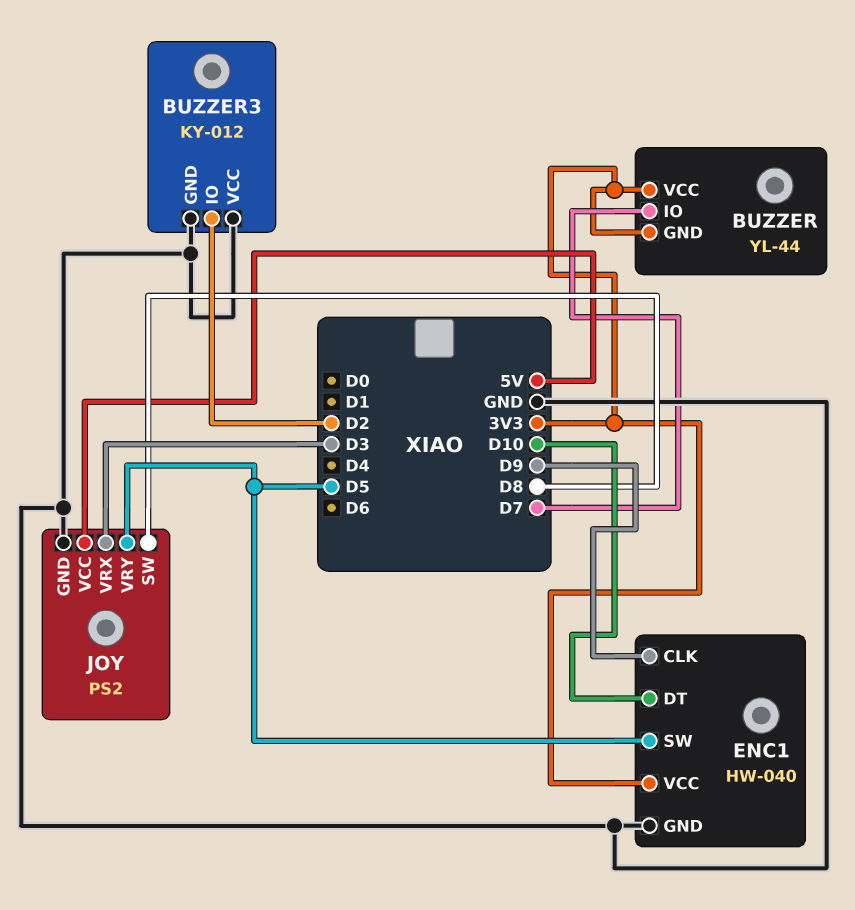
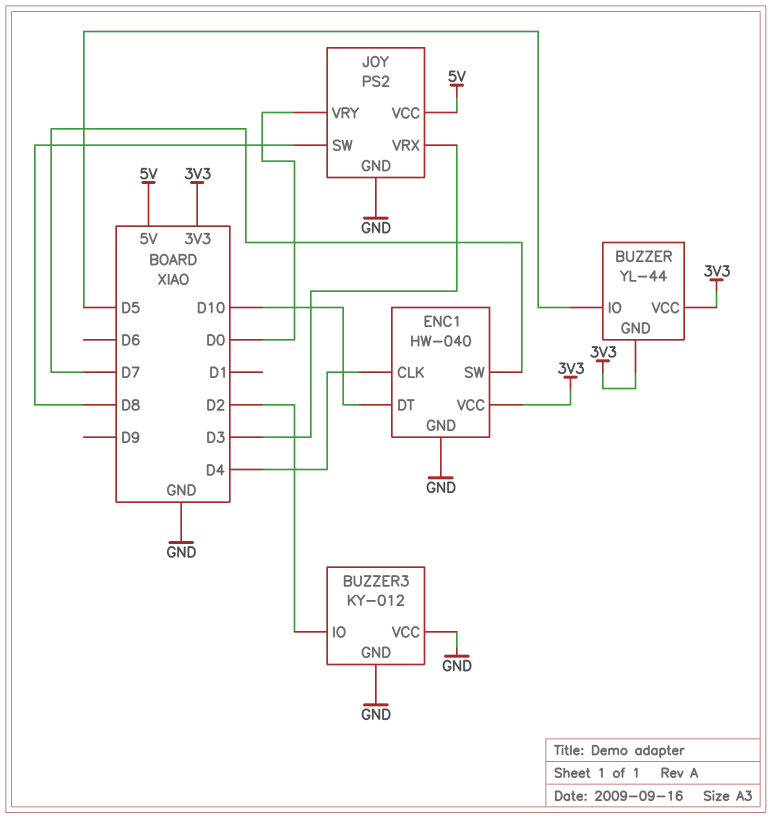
BUZZER pin IO: D7 -> D5
ENC1 pin CLK: D9 -> D4
ENC1 pin SW: D5 -> D7
JOY pin VRY: D5 -> D0

